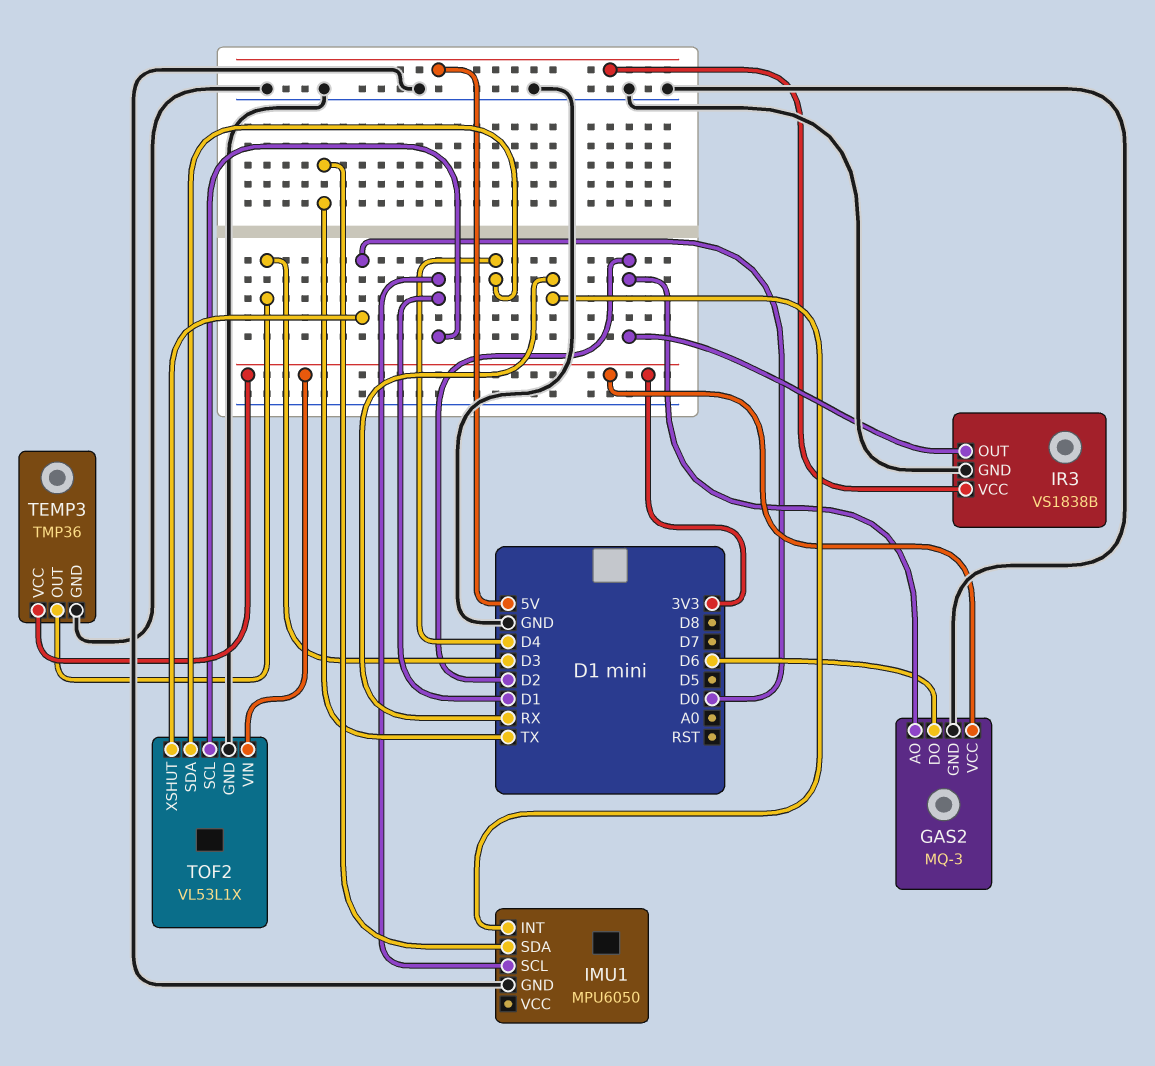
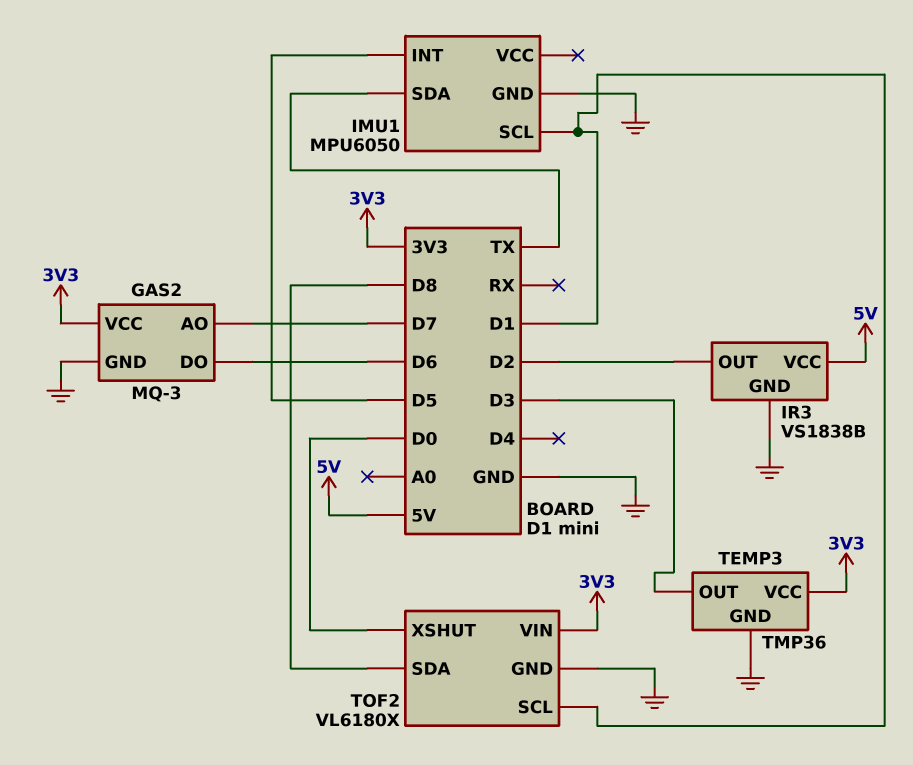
GAS2 pin AO: D2 -> D7
IMU1 pin INT: RX -> D5
TOF2: VL53L1X -> VL6180X
TOF2 pin SDA: D4 -> D8

